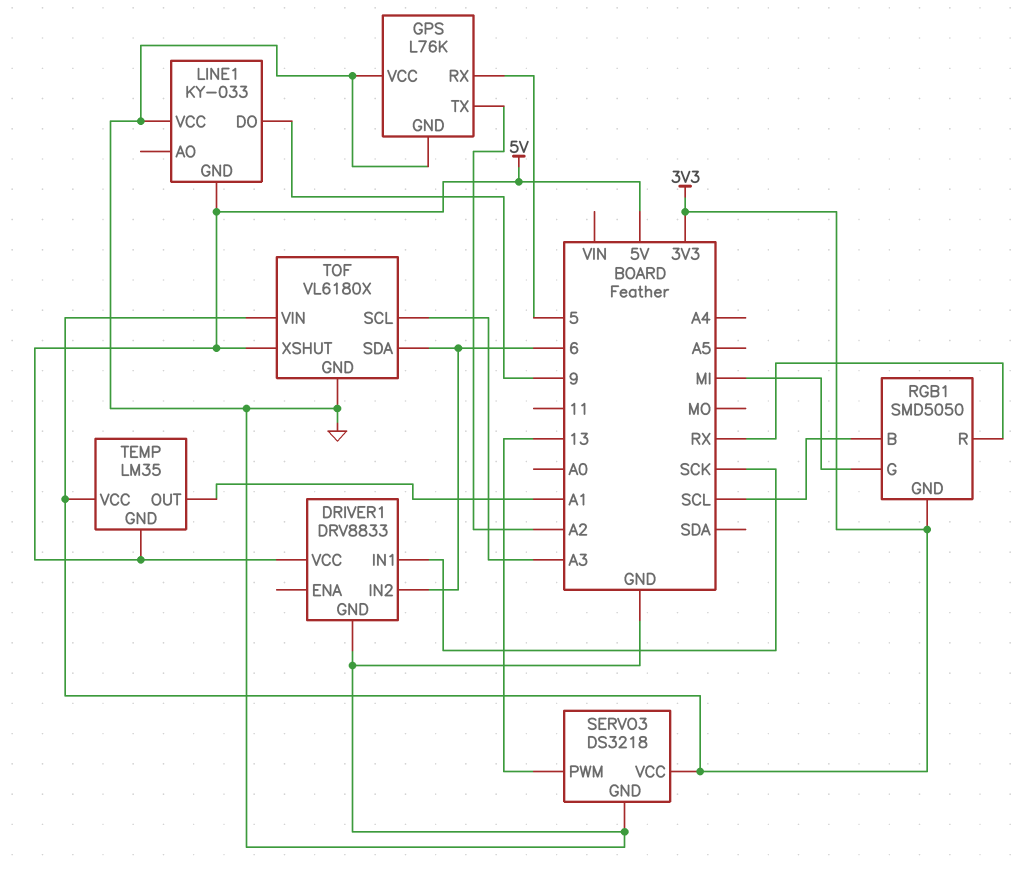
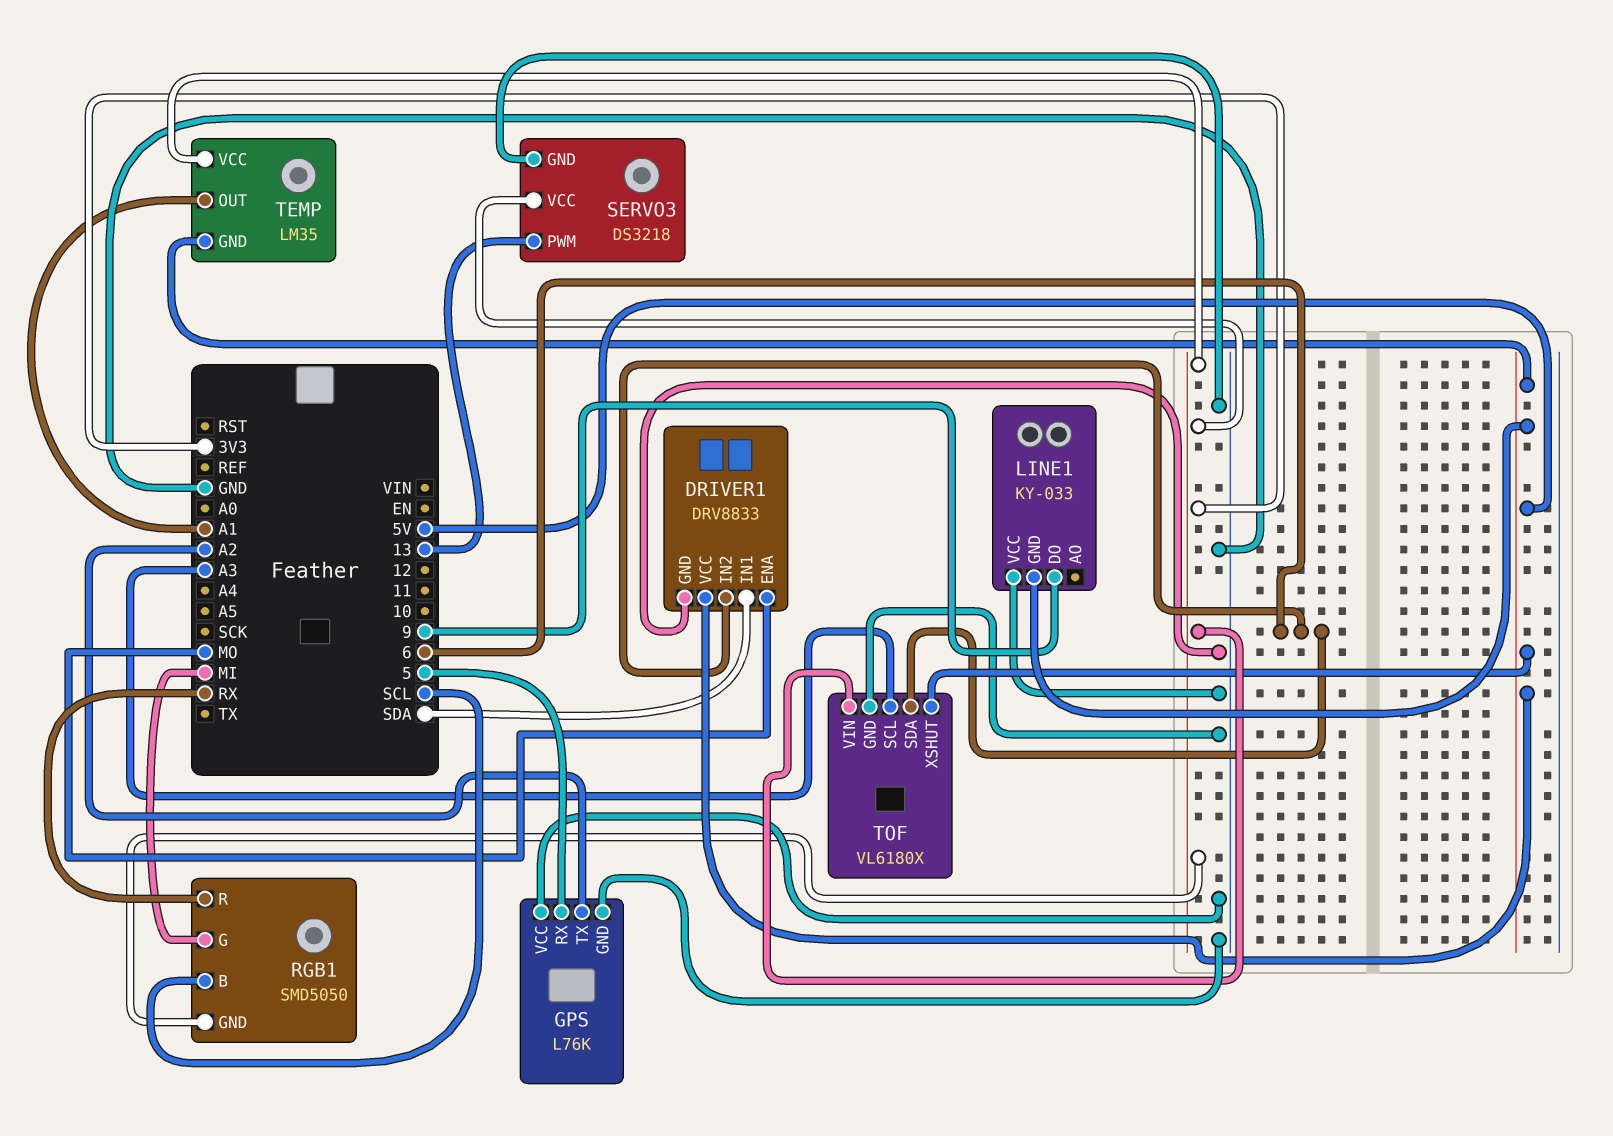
DRIVER1 pin ENA: none -> MO
DRIVER1 pin IN1: SCK -> SDA

